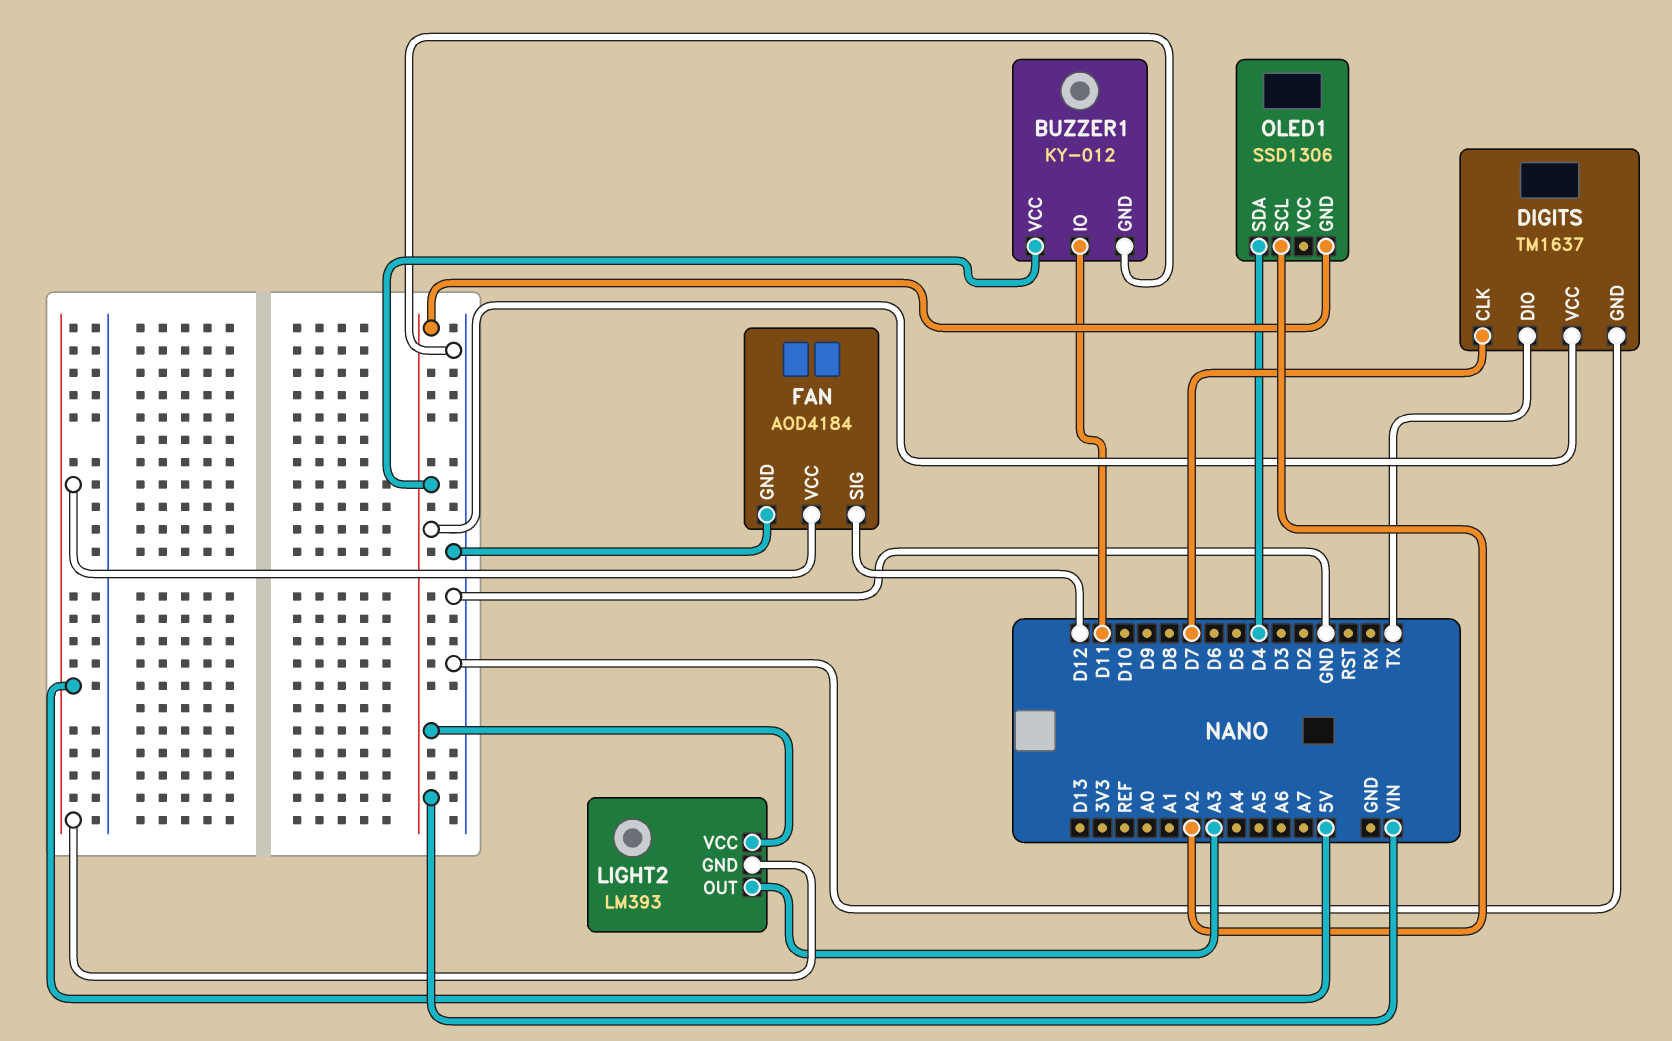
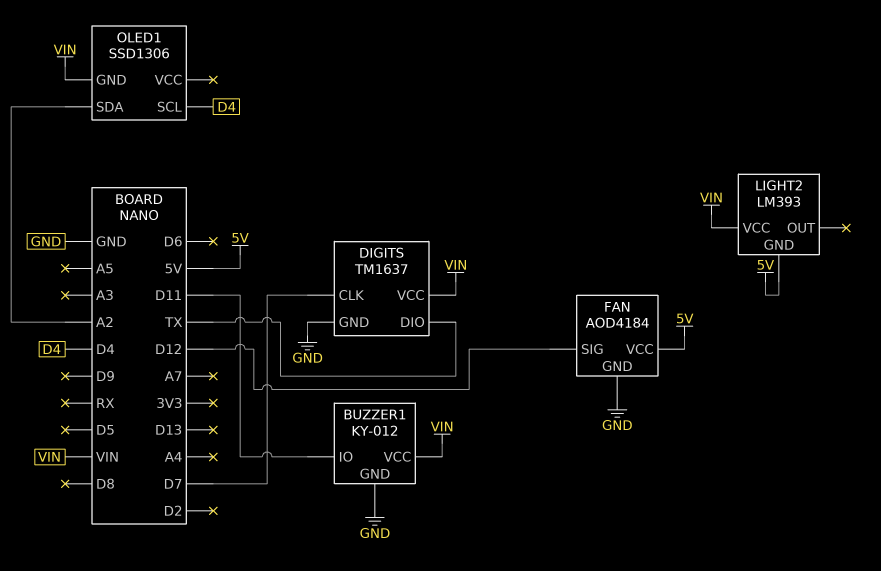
LIGHT2 pin OUT: A3 -> none
OLED1 pin SCL: A2 -> D4
OLED1 pin SDA: D4 -> A2

